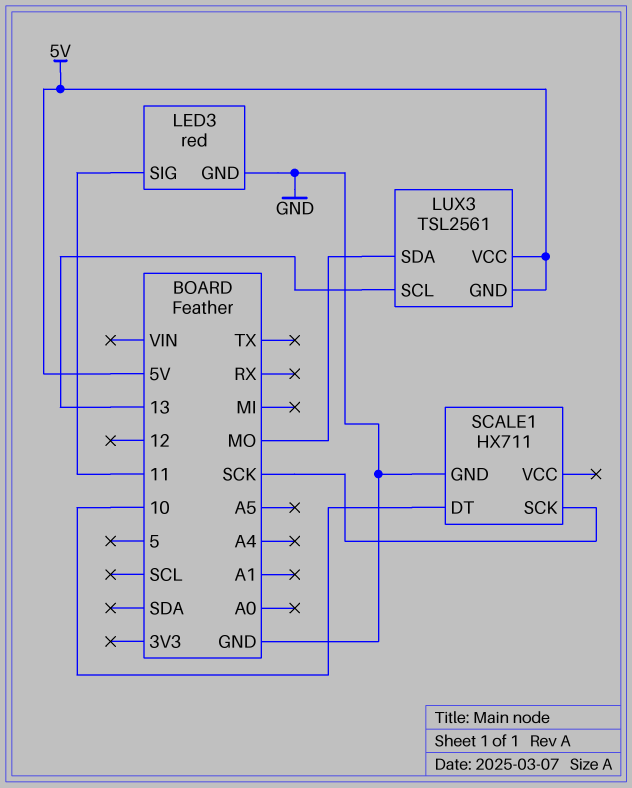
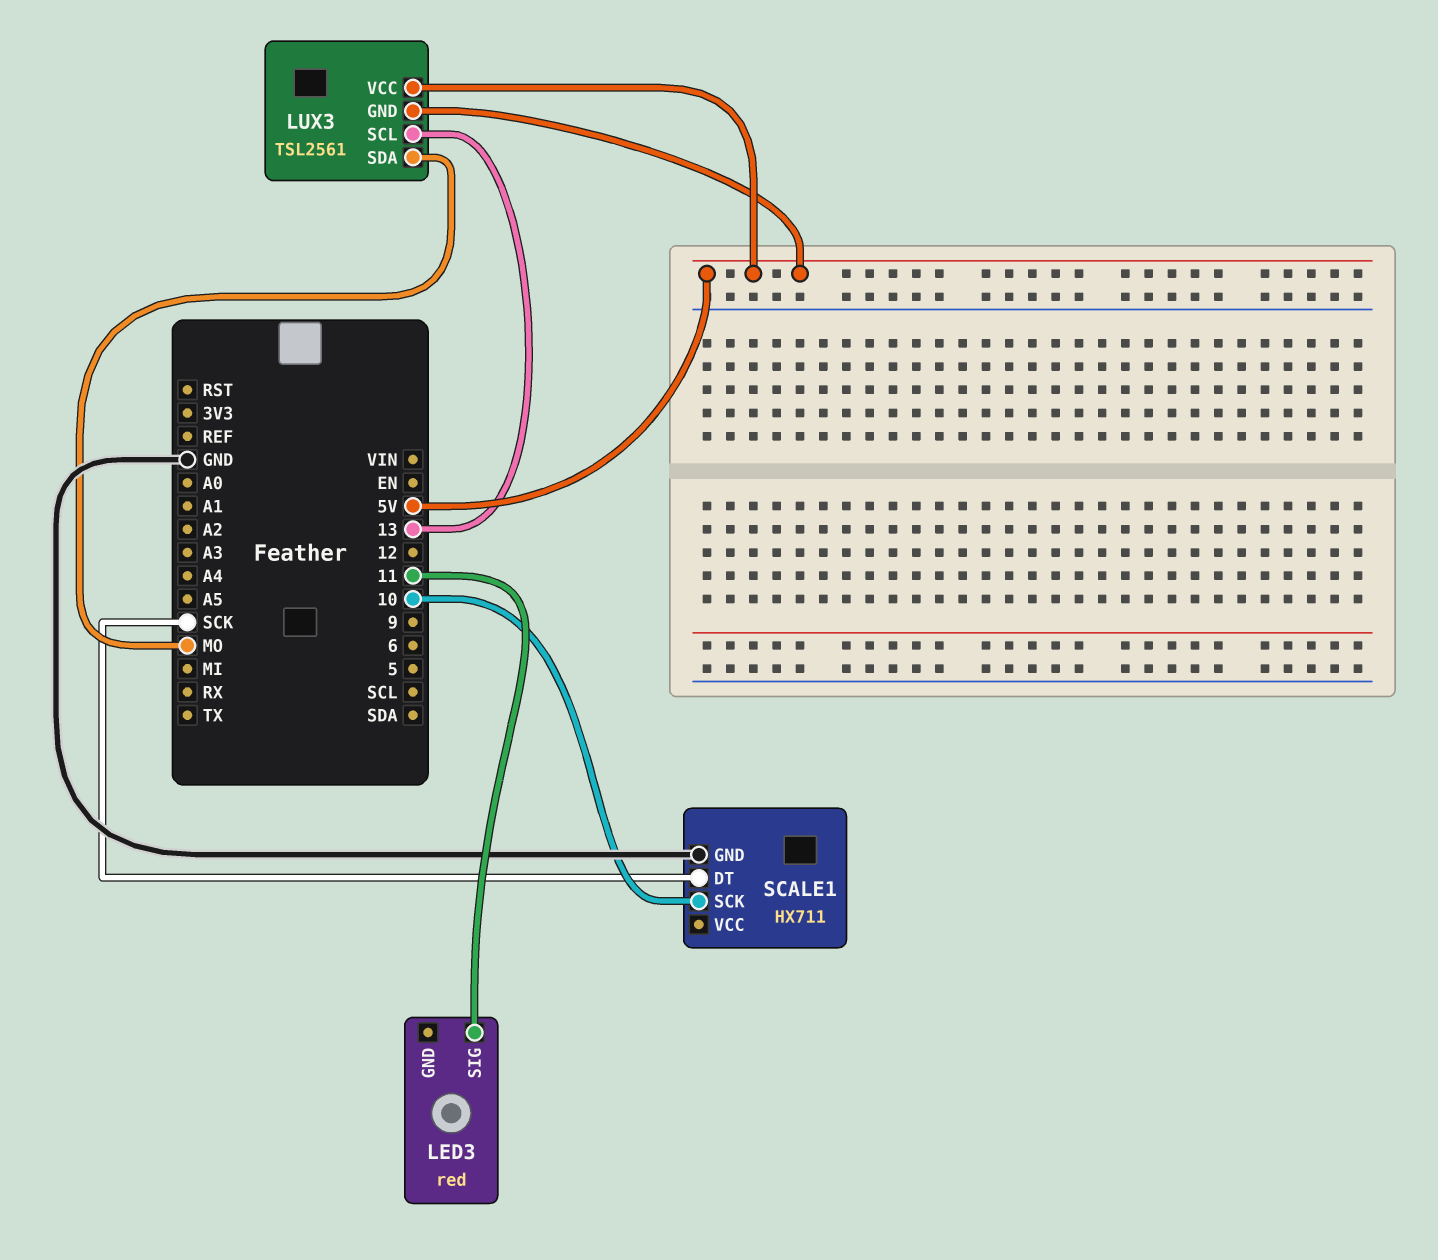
LED3 pin GND: GND -> none
SCALE1 pin DT: 10 -> SCK
SCALE1 pin SCK: SCK -> 10

